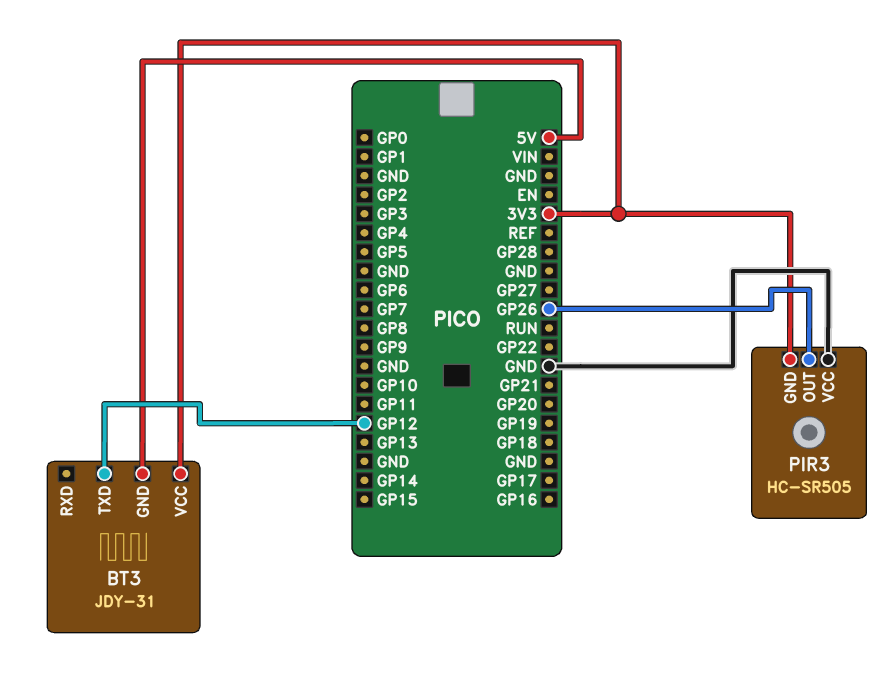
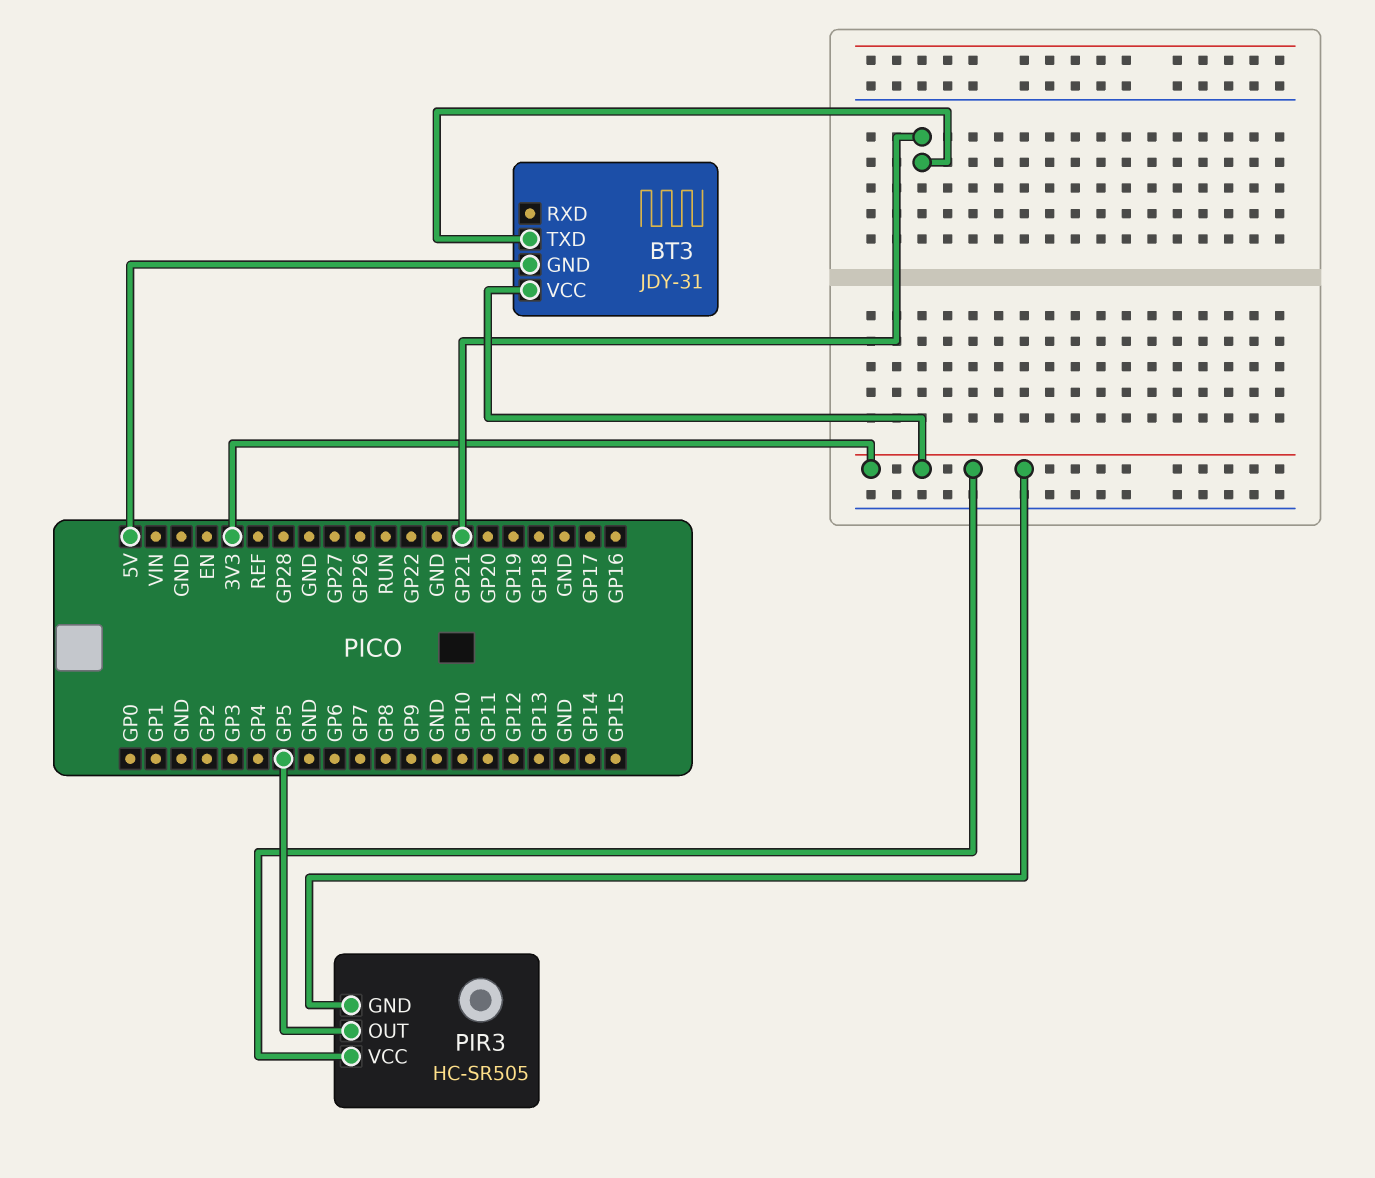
BT3 pin TXD: GP12 -> GP21
PIR3 pin OUT: GP26 -> GP5
PIR3 pin VCC: GND -> 3V3

